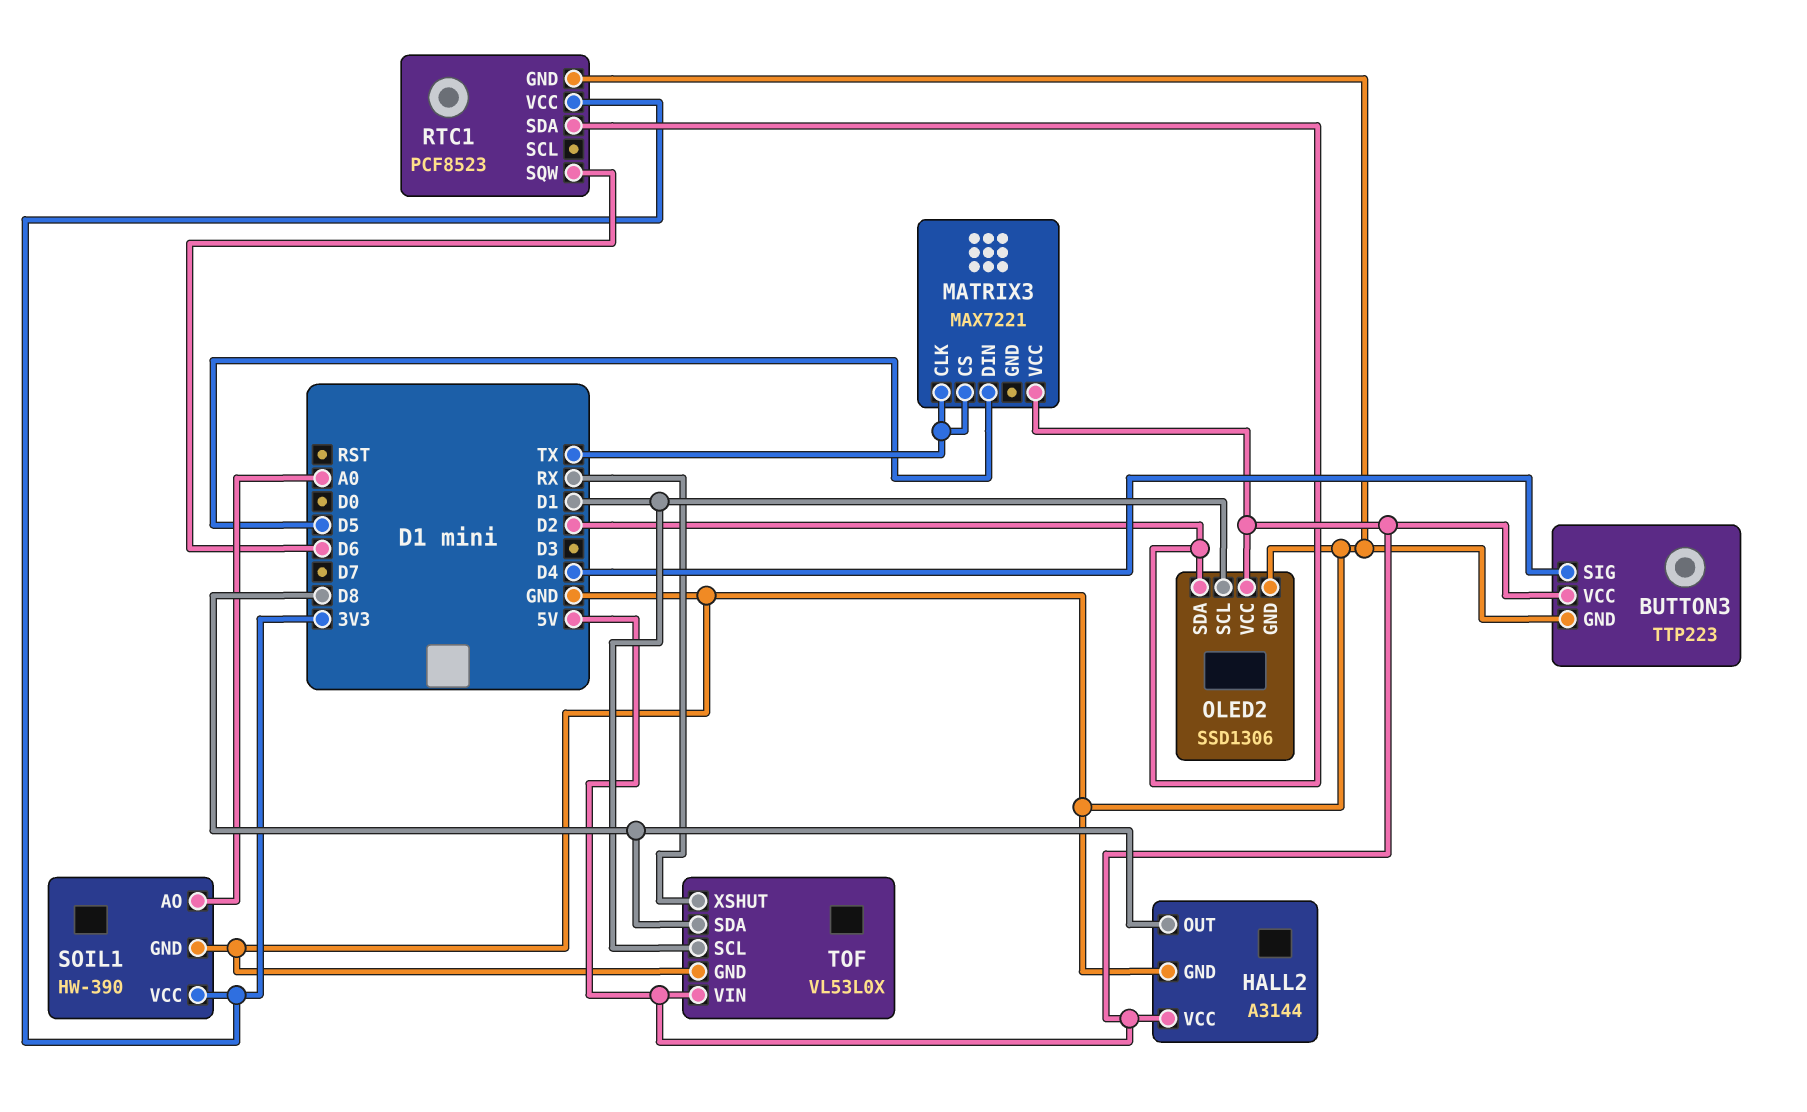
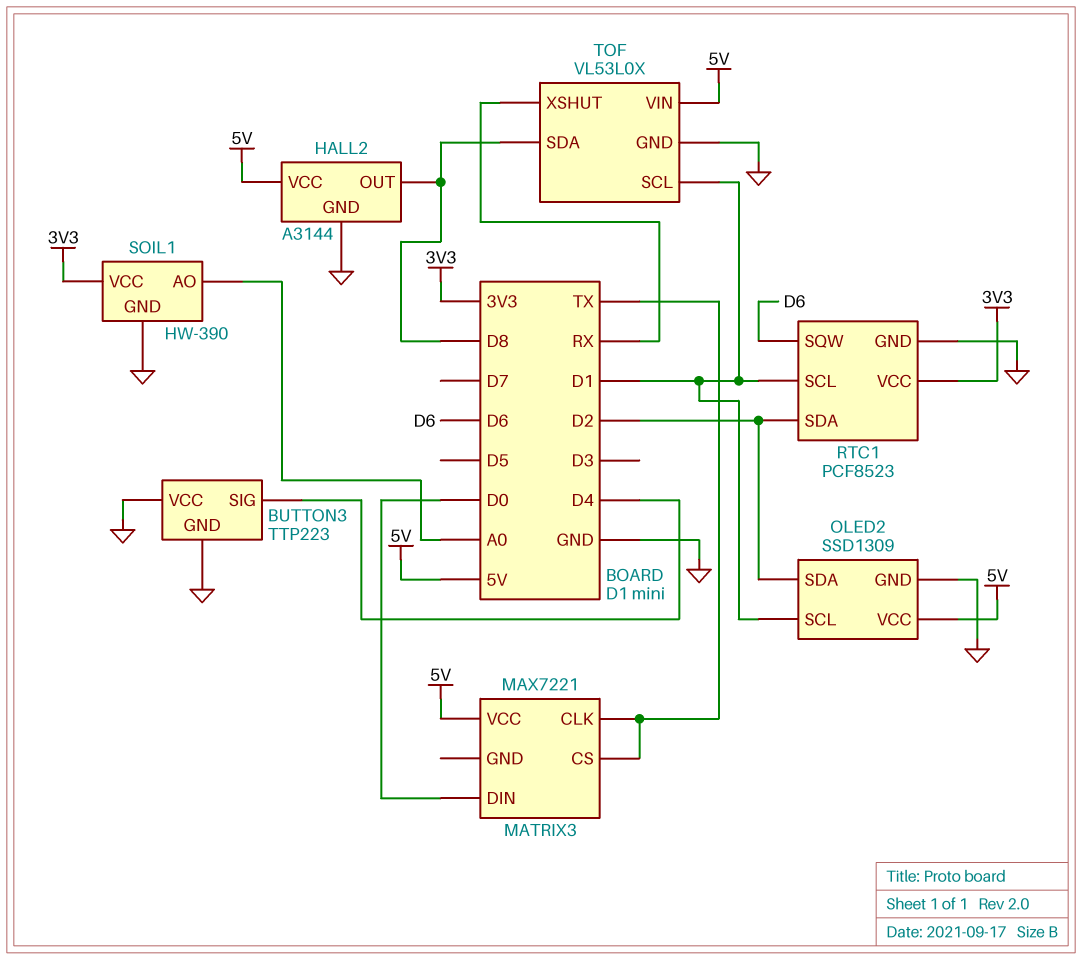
BUTTON3 pin VCC: 5V -> GND
MATRIX3 pin DIN: D5 -> D0
OLED2: SSD1306 -> SSD1309
RTC1 pin SCL: none -> D1

